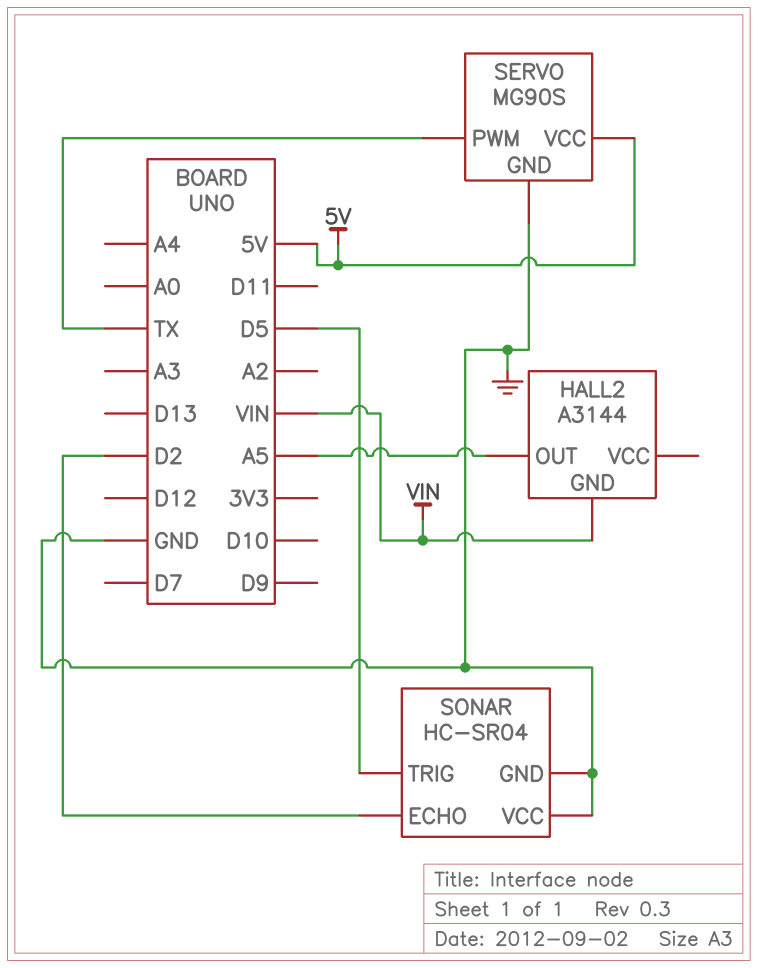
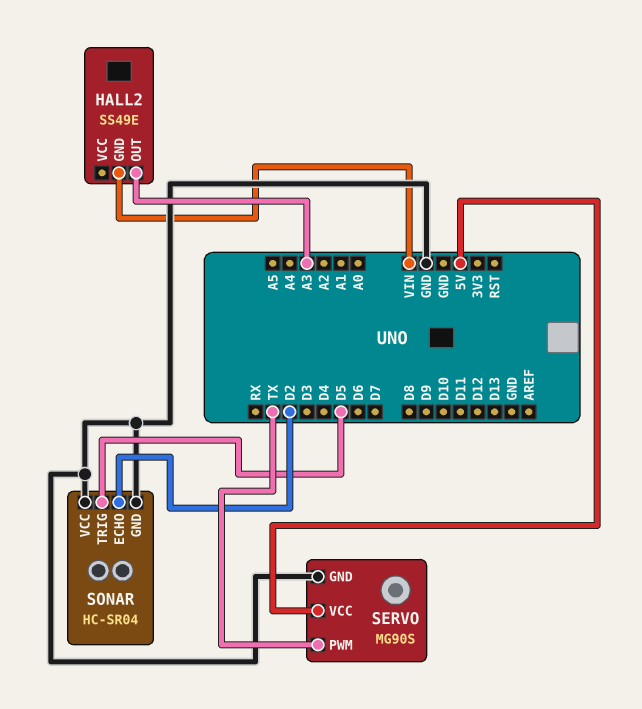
HALL2: A3144 -> SS49E
HALL2 pin OUT: A5 -> A3

